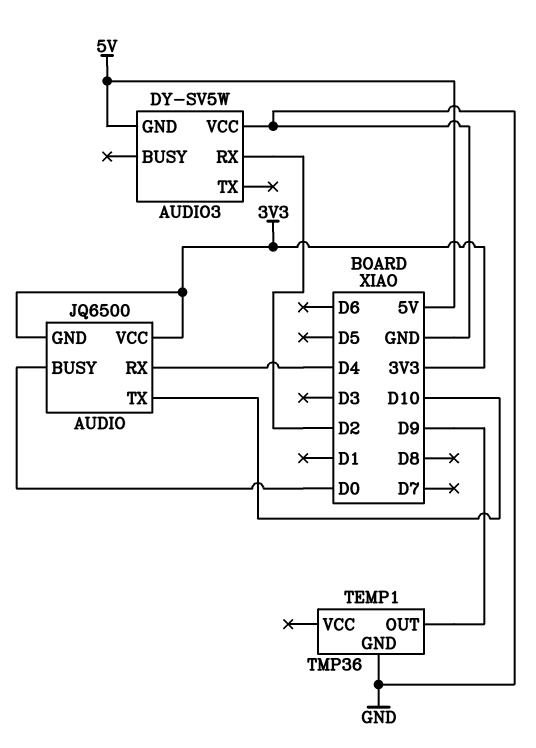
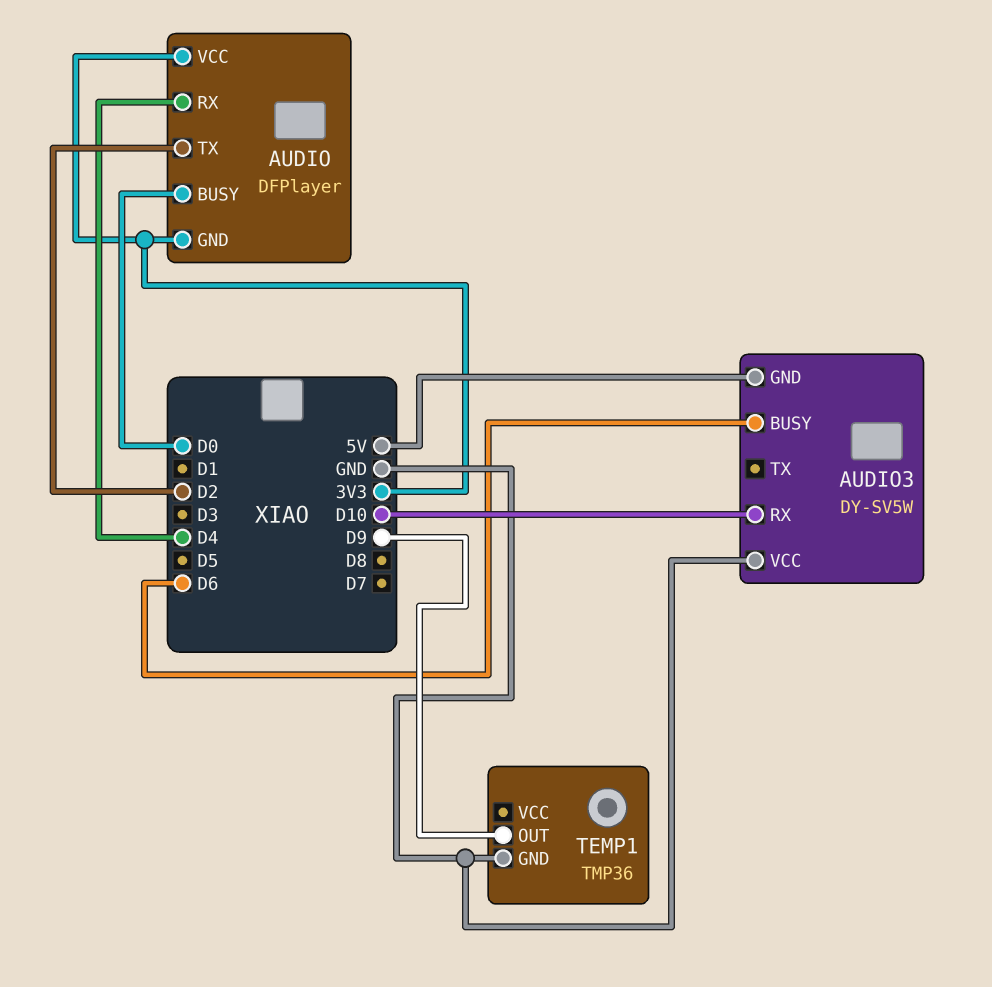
AUDIO: JQ6500 -> DFPlayer
AUDIO pin TX: D10 -> D2
AUDIO3 pin BUSY: none -> D6
AUDIO3 pin RX: D2 -> D10

